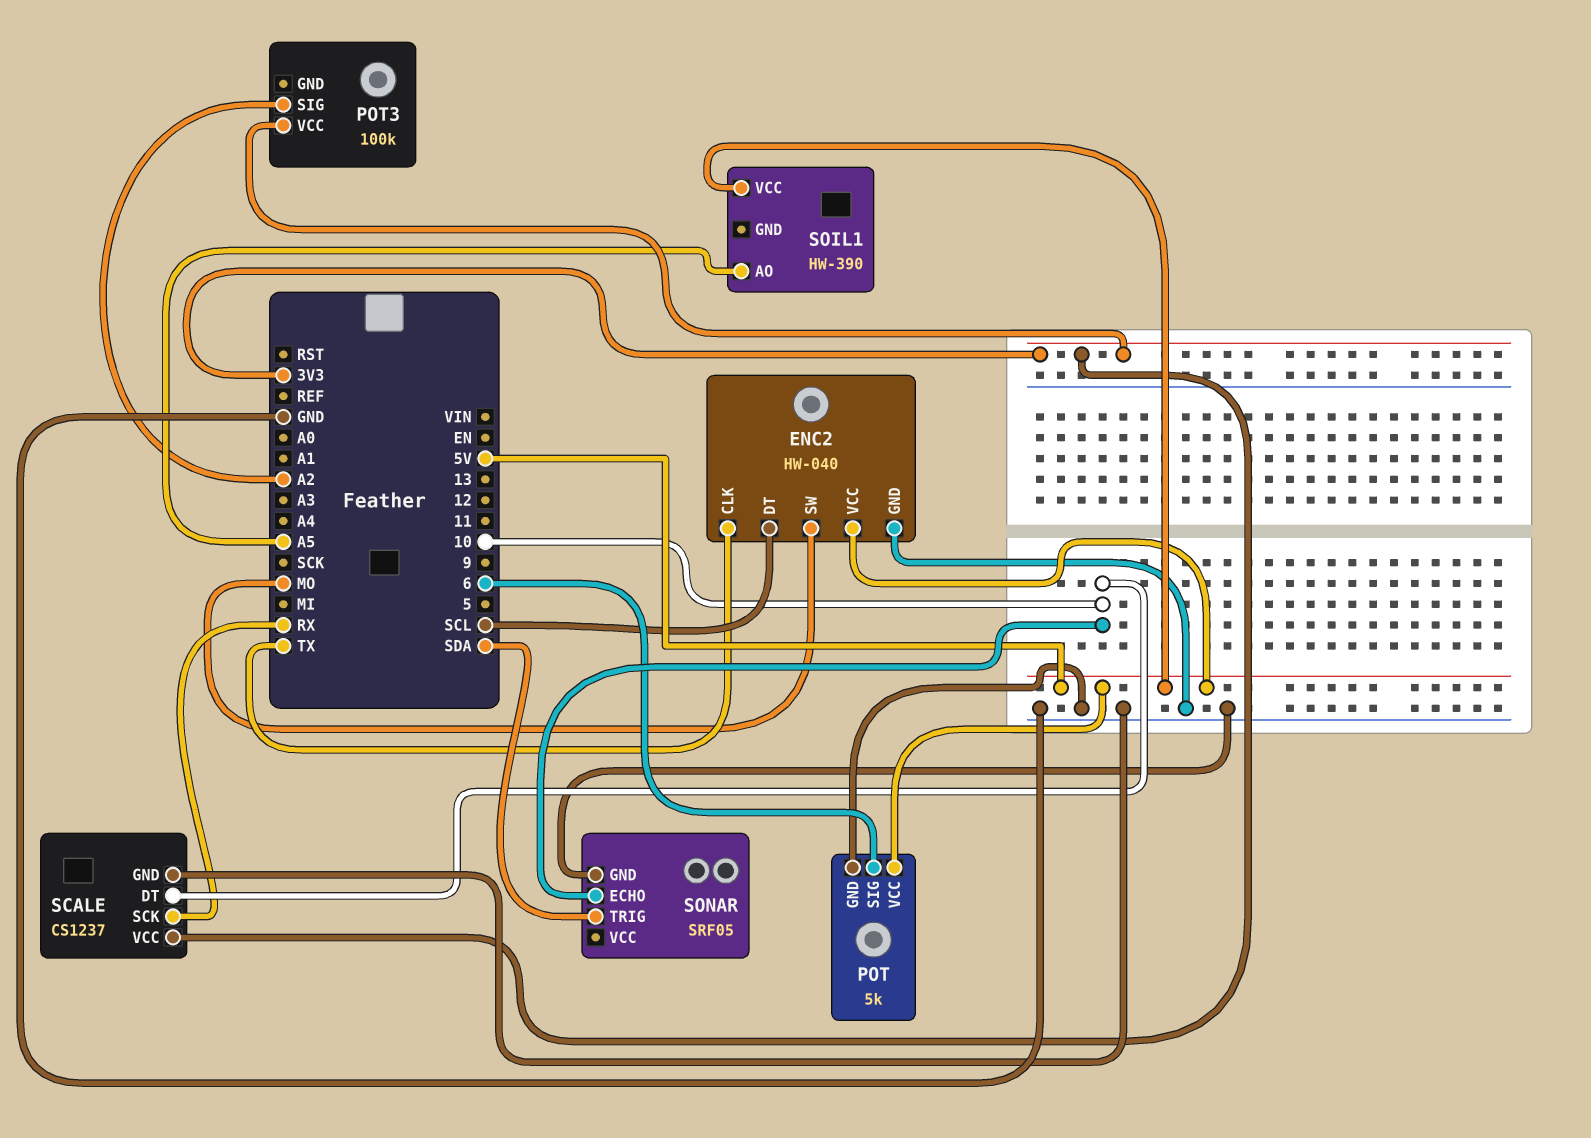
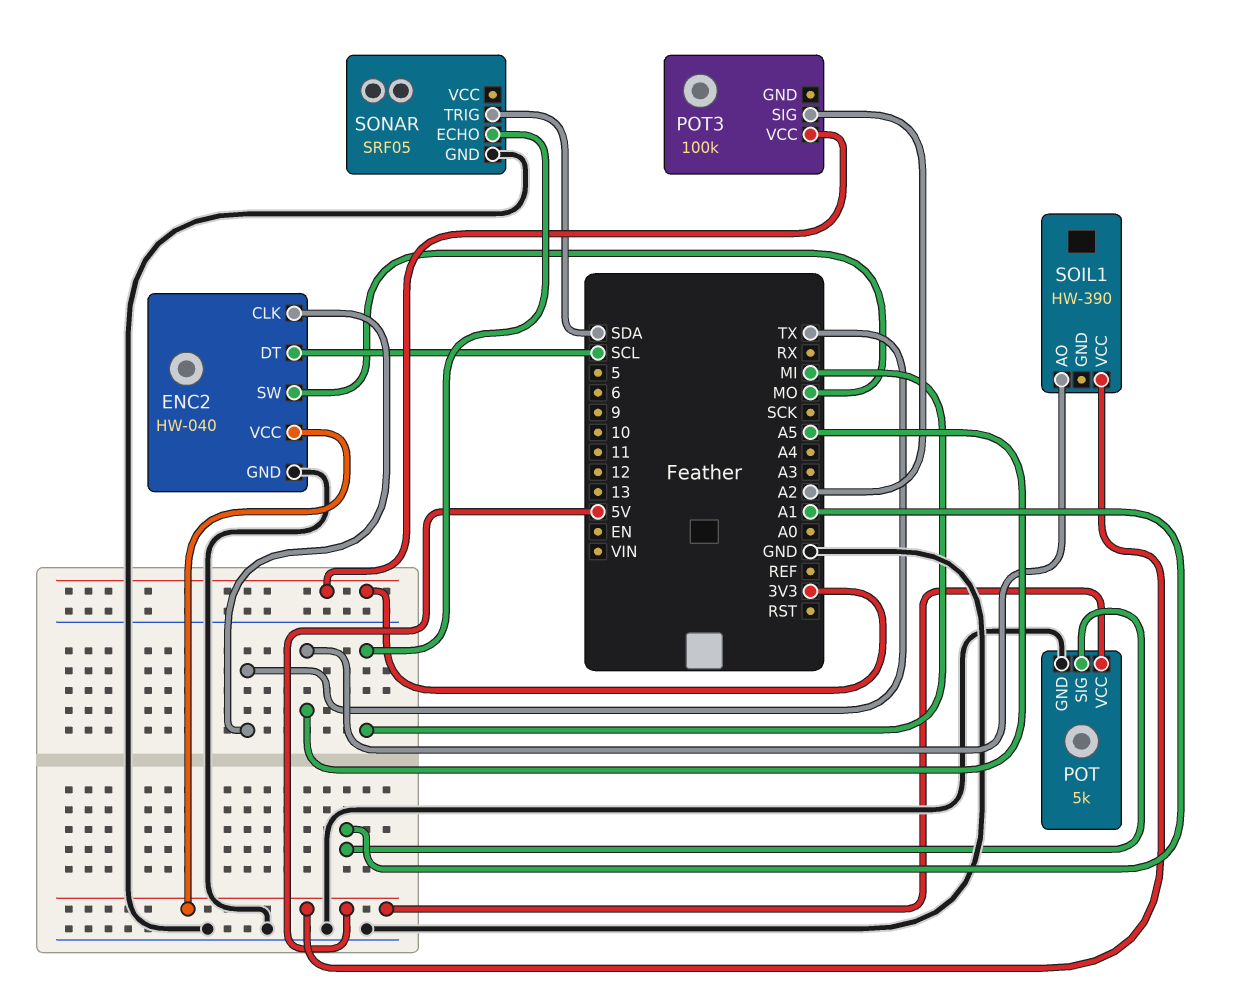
POT pin SIG: 6 -> A1
SCALE: CS1237 -> none
SCALE pin DT: 10 -> none
SCALE pin GND: GND -> none
SCALE pin SCK: RX -> none
SCALE pin VCC: 3V3 -> none
SONAR pin ECHO: 10 -> MI

